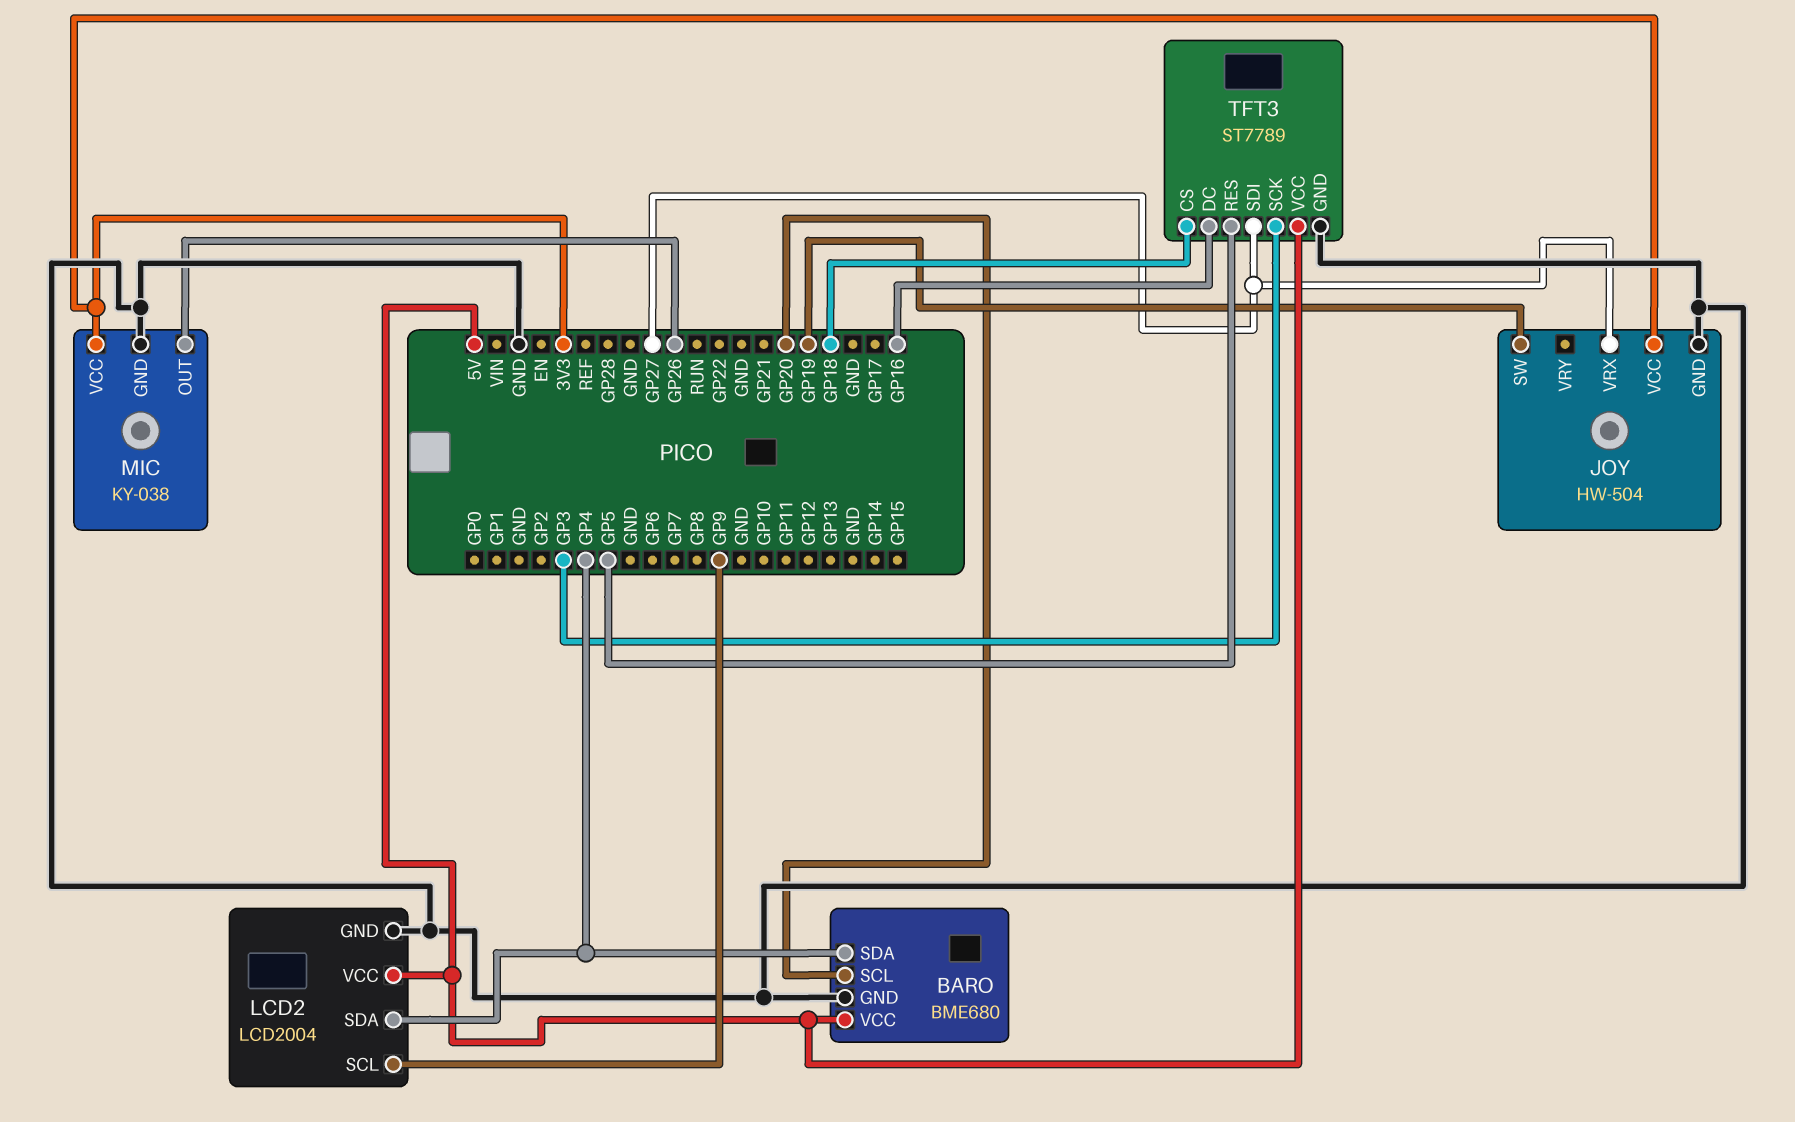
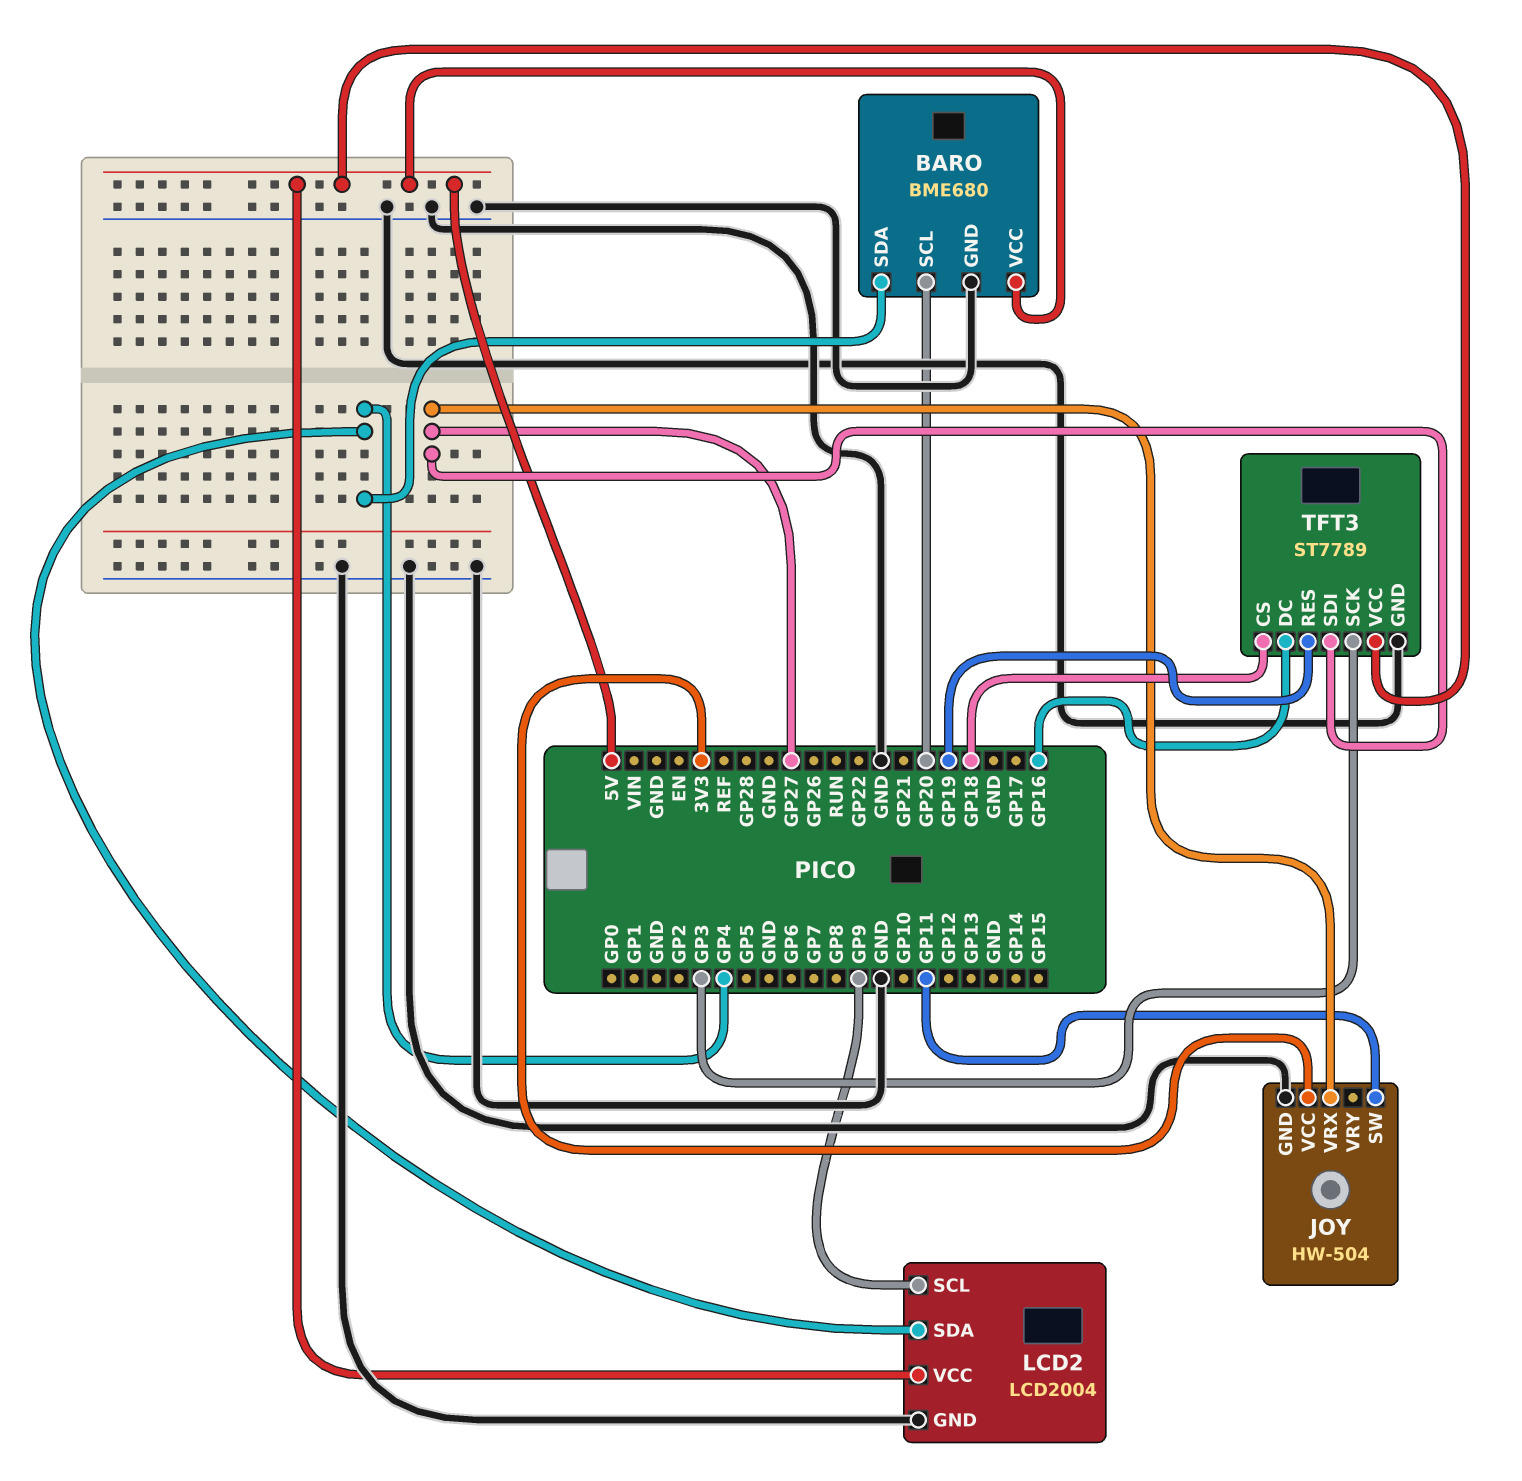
JOY pin SW: GP19 -> GP11
MIC: KY-038 -> none
MIC pin GND: GND -> none
MIC pin OUT: GP26 -> none
MIC pin VCC: 3V3 -> none
TFT3 pin RES: GP5 -> GP19

